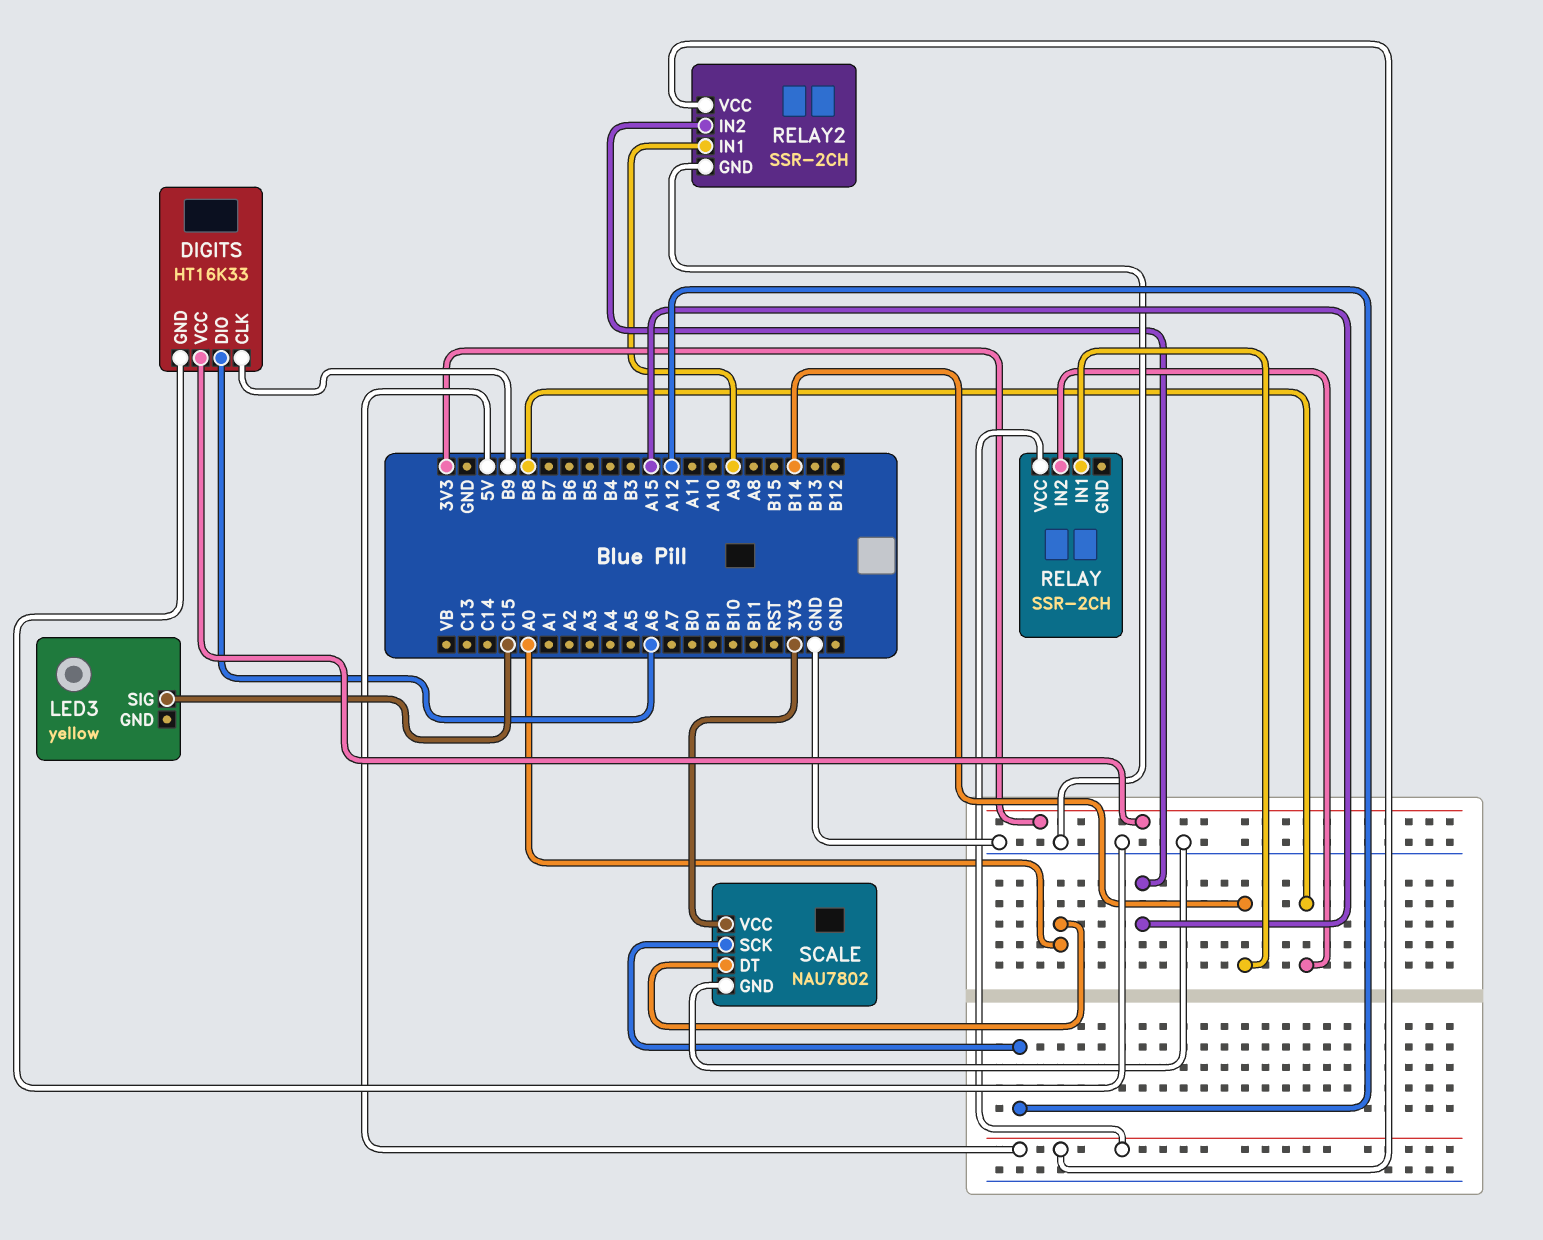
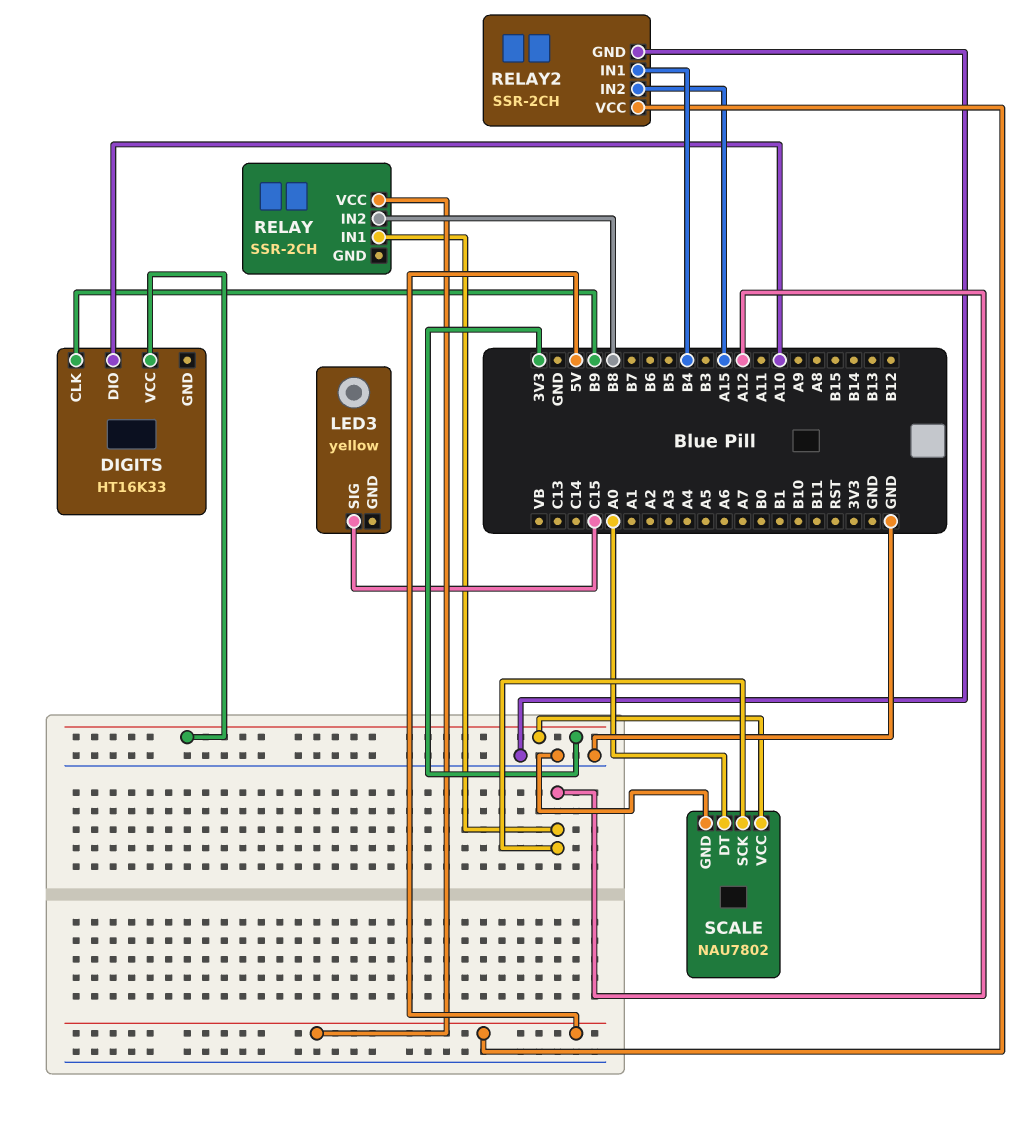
DIGITS pin DIO: A6 -> A10
DIGITS pin GND: GND -> none
RELAY pin IN1: B14 -> A12
RELAY2 pin IN1: A9 -> B4

